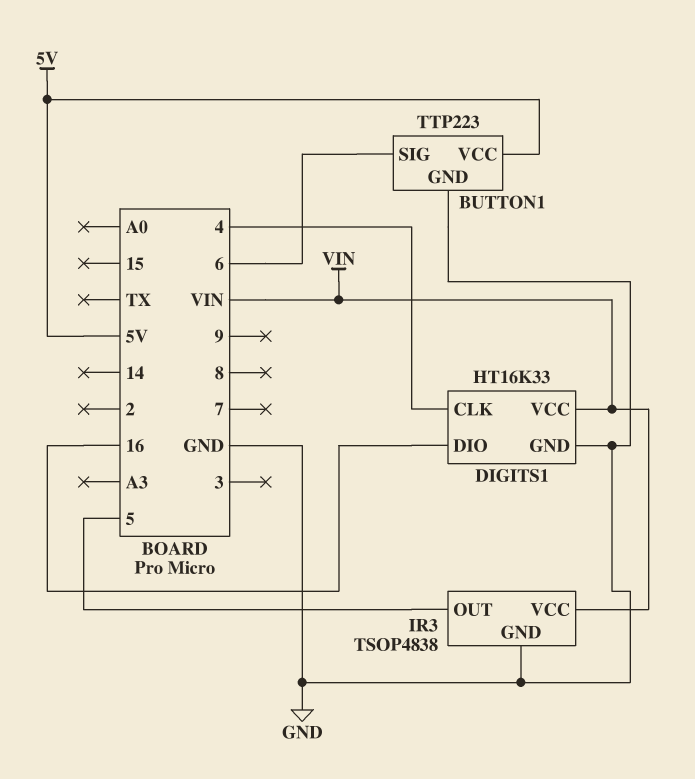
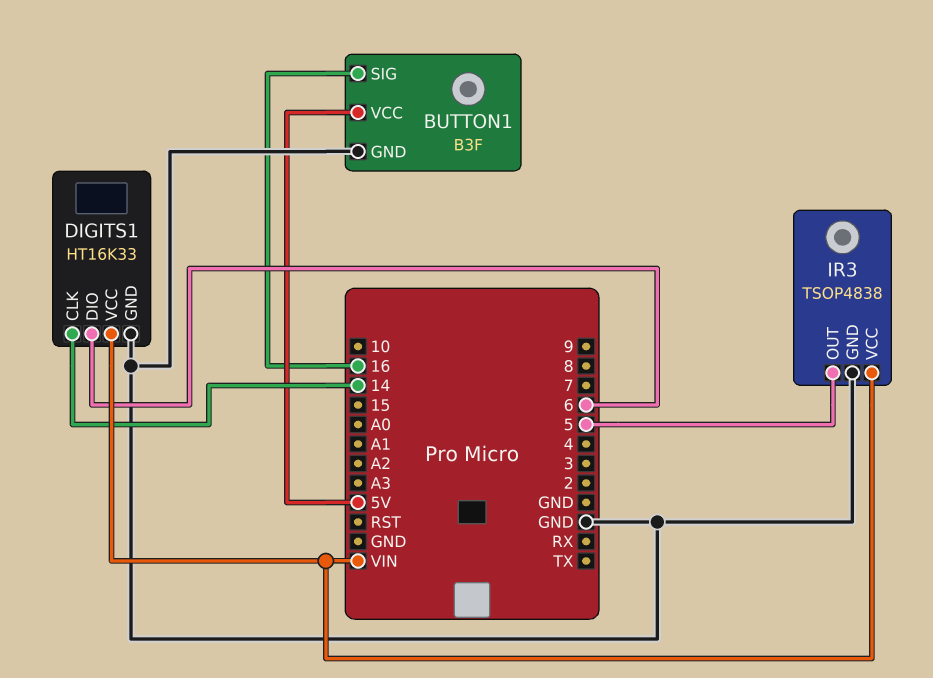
BUTTON1: TTP223 -> B3F
BUTTON1 pin SIG: 6 -> 16
DIGITS1 pin CLK: 4 -> 14
DIGITS1 pin DIO: 16 -> 6

